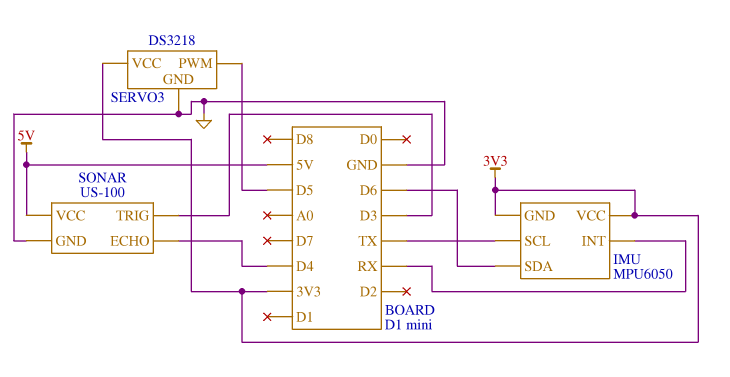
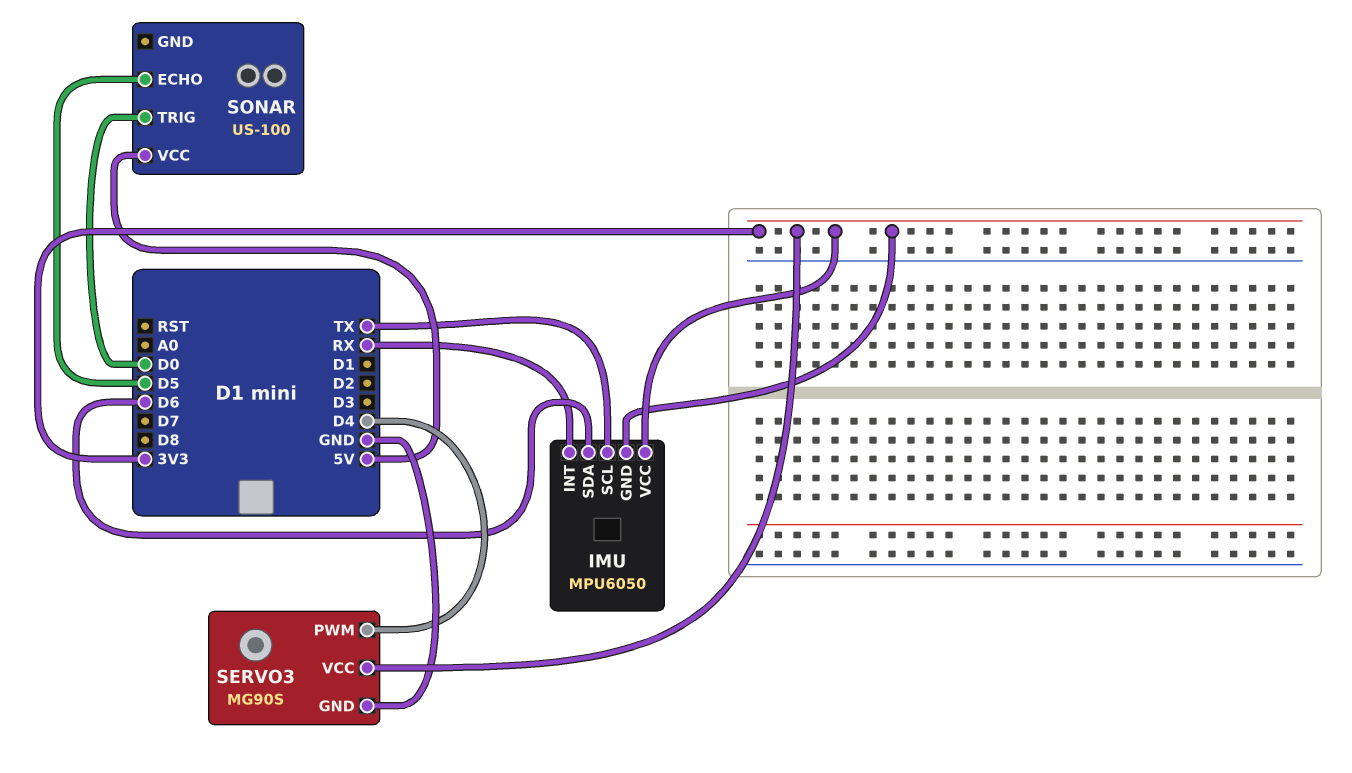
SERVO3: DS3218 -> MG90S
SERVO3 pin PWM: D5 -> D4
SONAR pin ECHO: D4 -> D5
SONAR pin GND: GND -> none
SONAR pin TRIG: D3 -> D0

